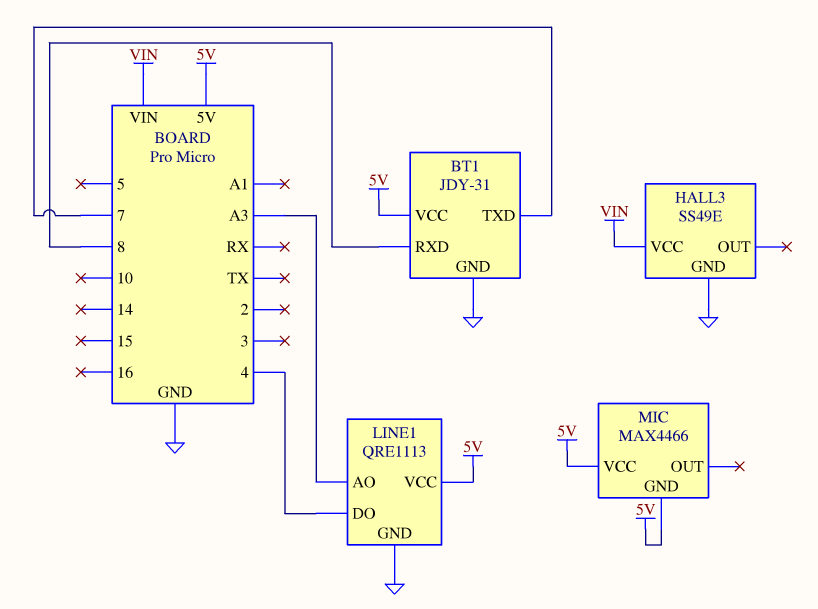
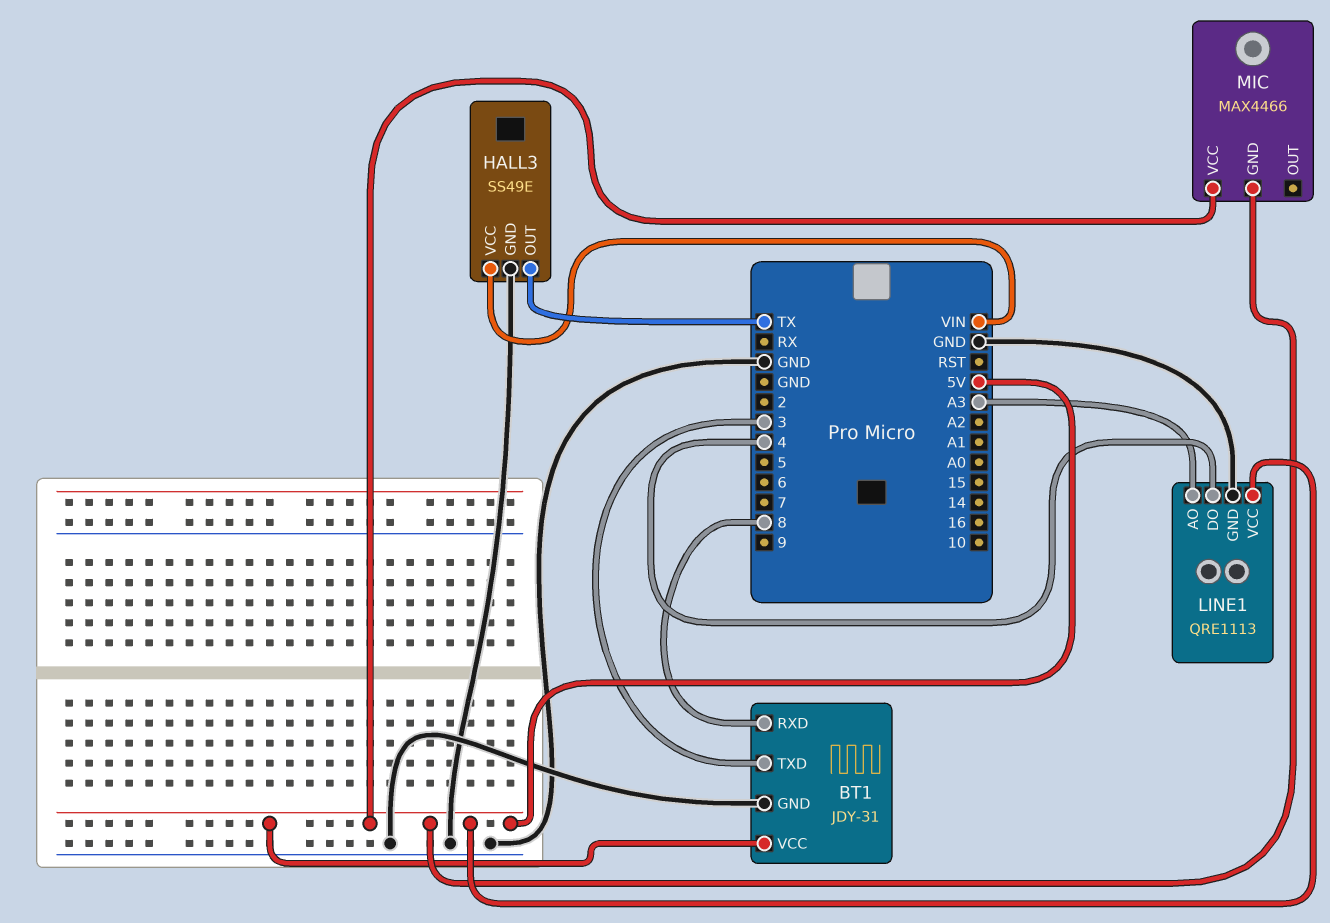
BT1 pin TXD: 7 -> 3
HALL3 pin OUT: none -> TX

